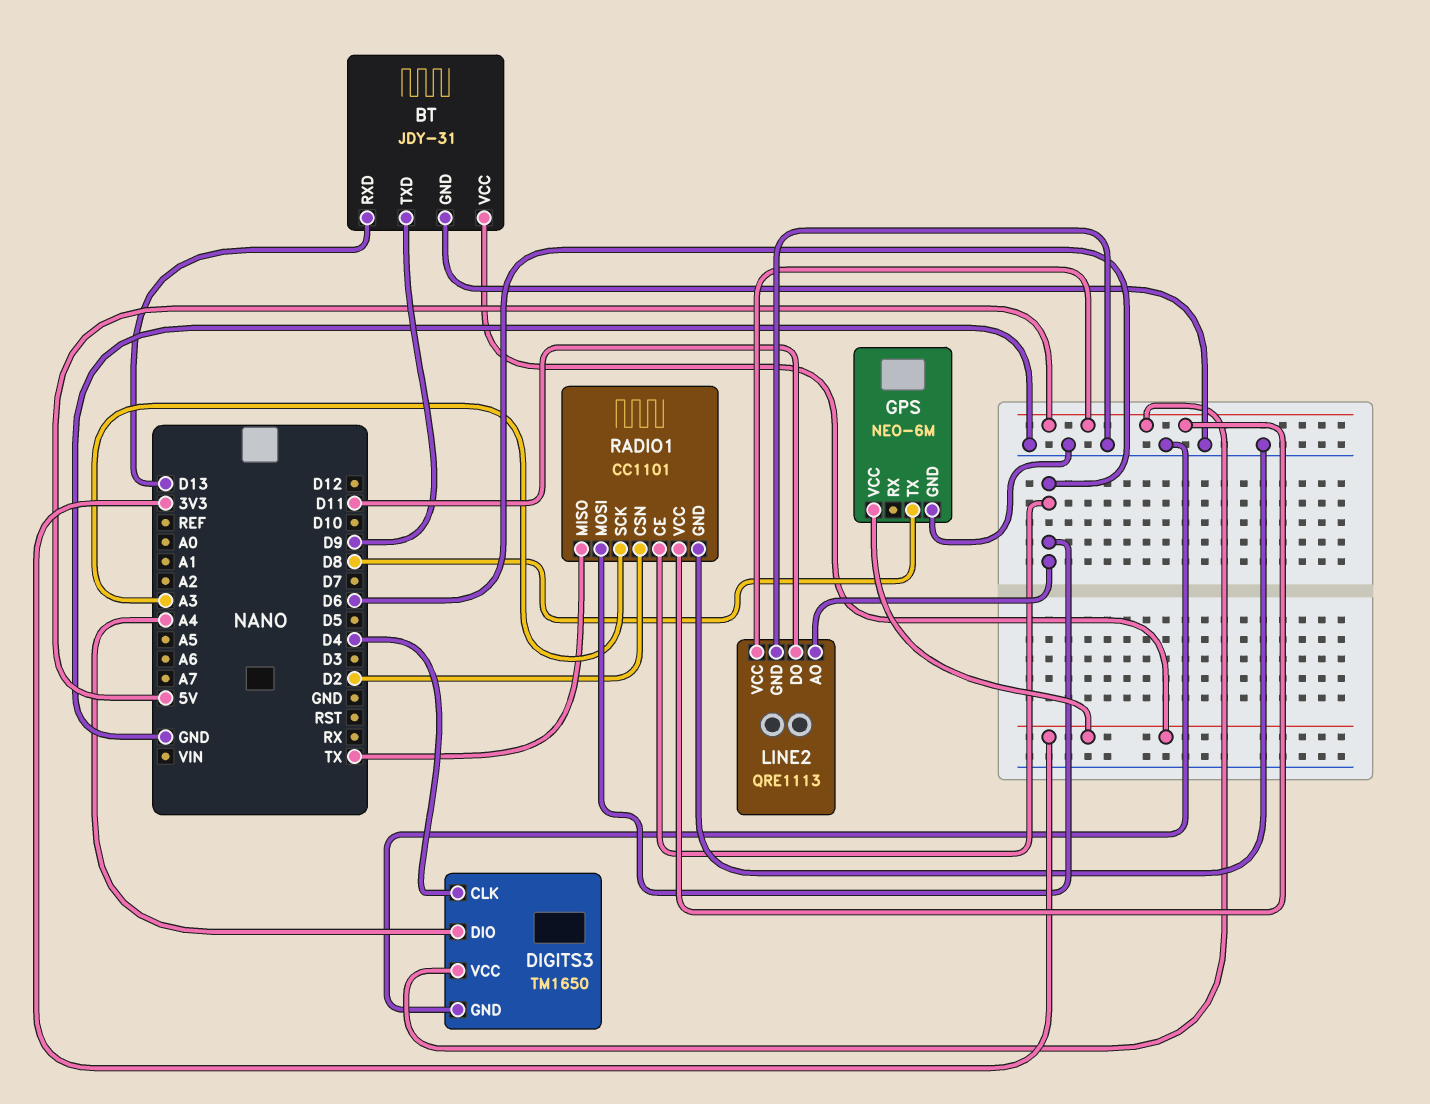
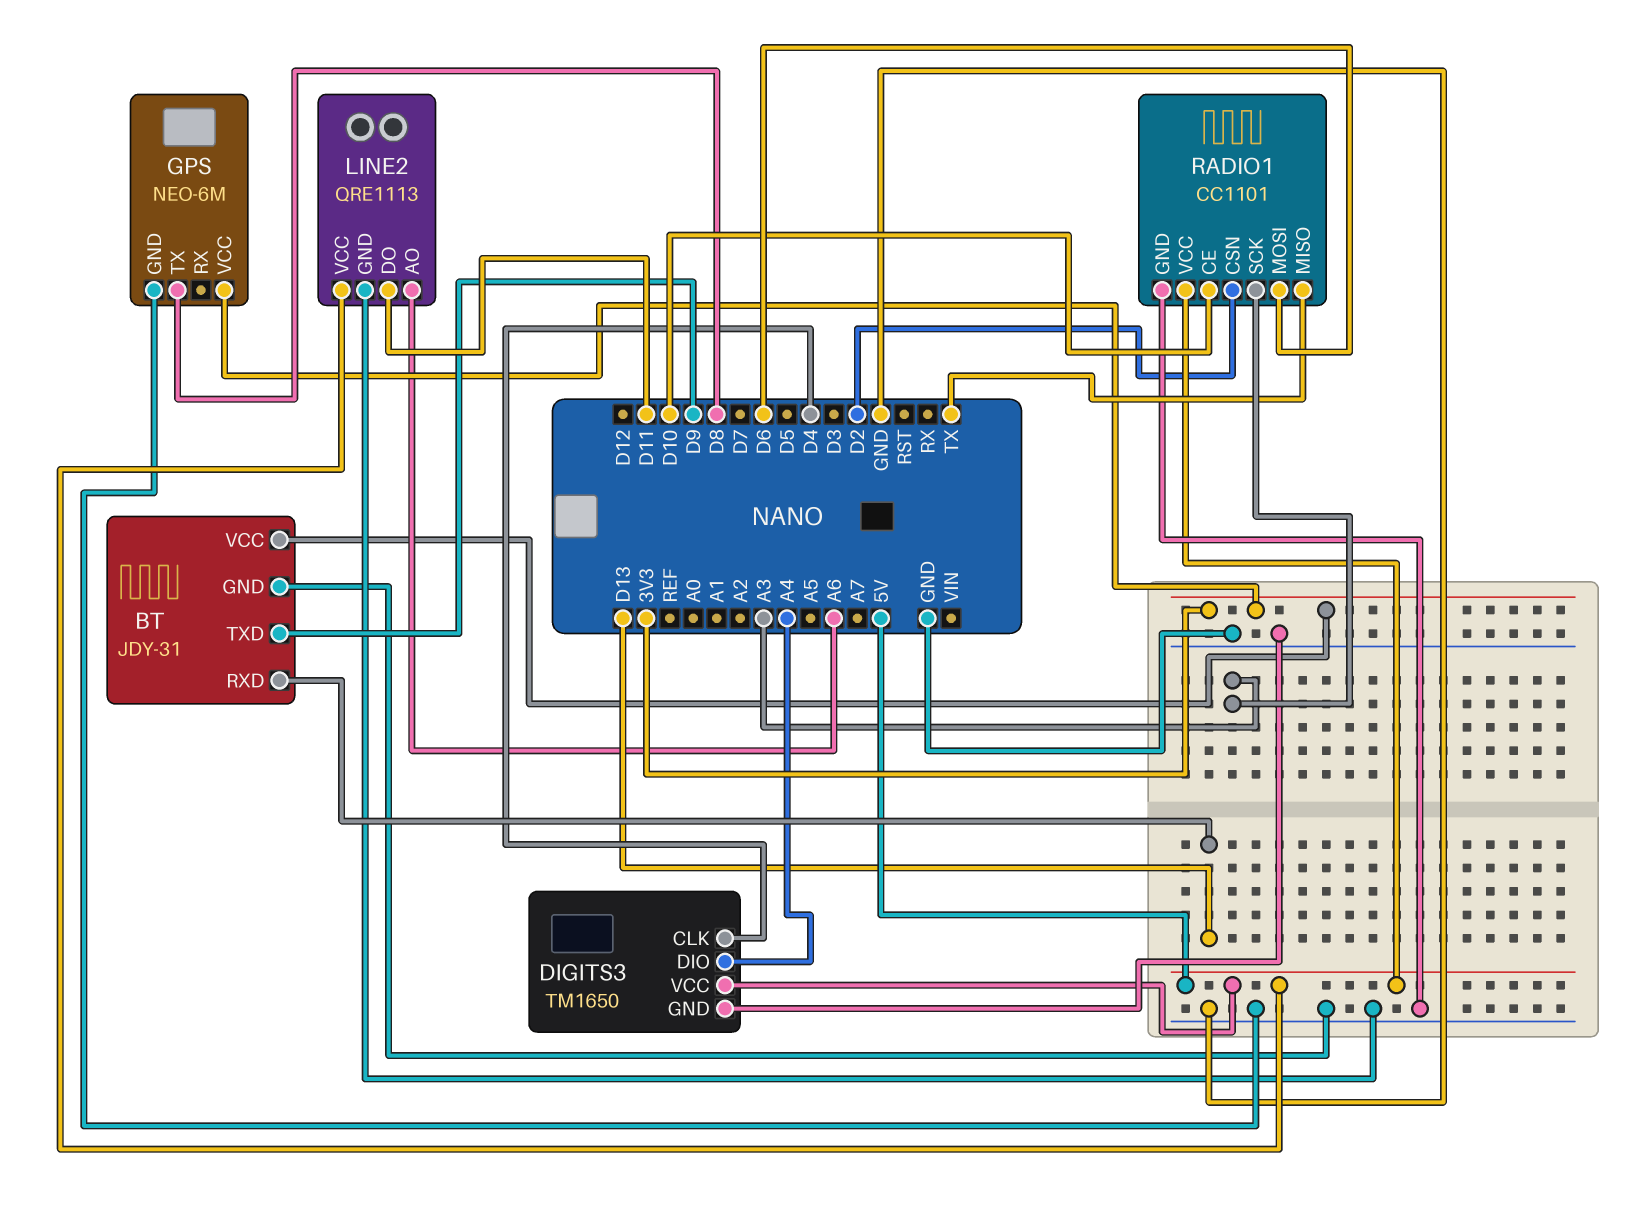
LINE2 pin AO: D6 -> A6
RADIO1 pin CE: D6 -> D10

